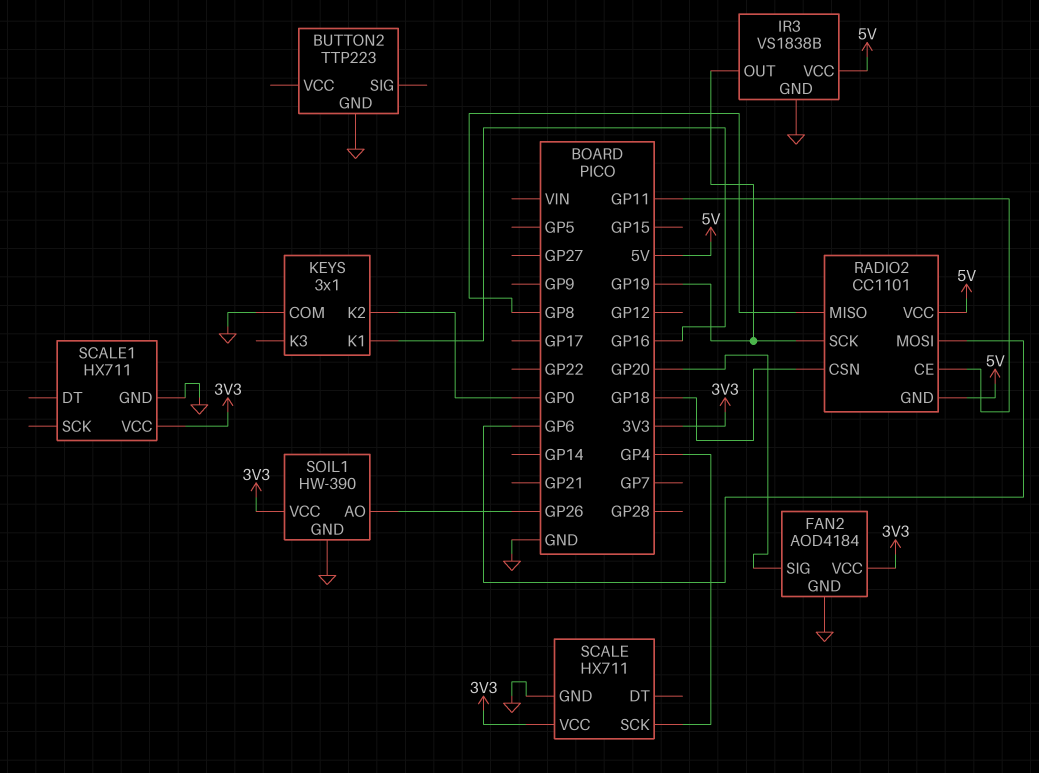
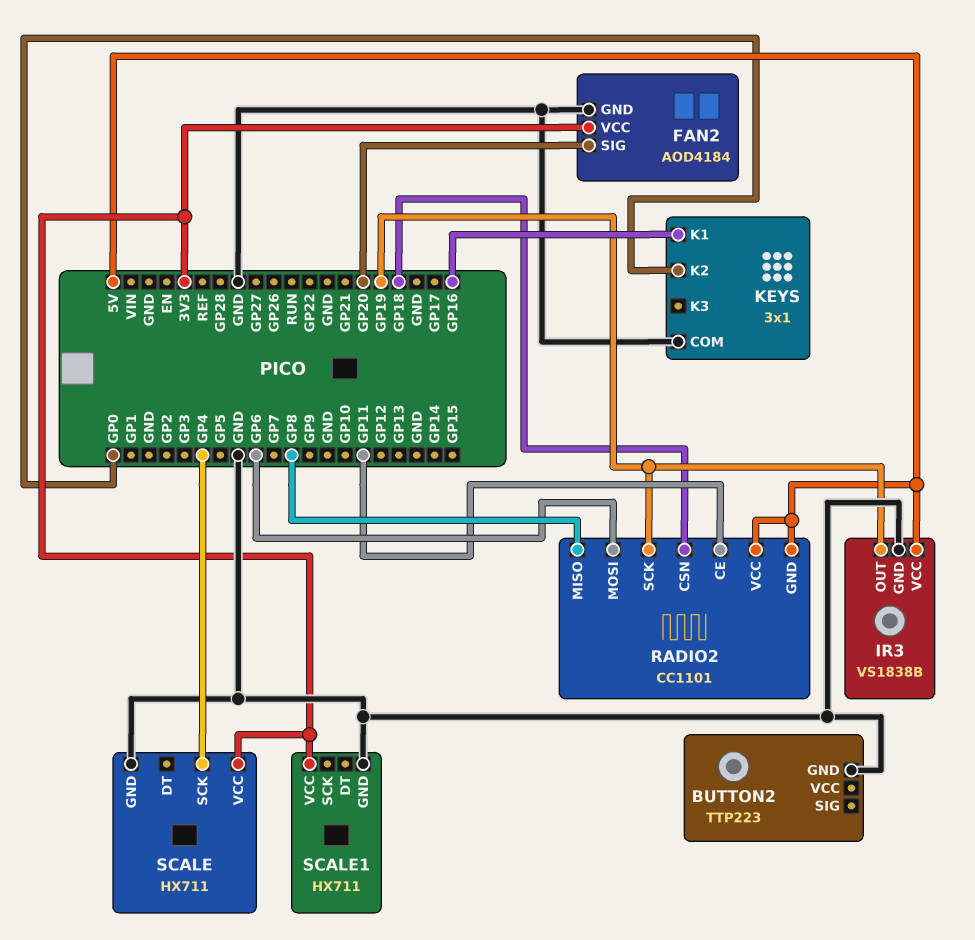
SOIL1: HW-390 -> none
SOIL1 pin AO: GP26 -> none
SOIL1 pin GND: GND -> none
SOIL1 pin VCC: 3V3 -> none

